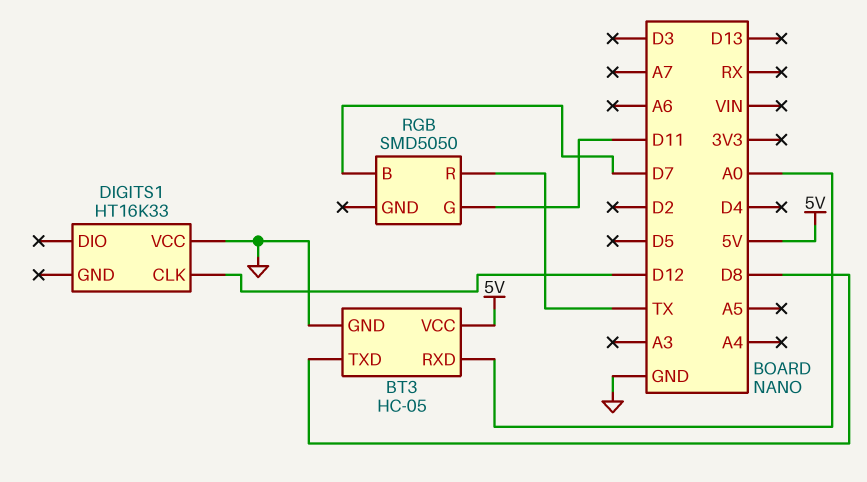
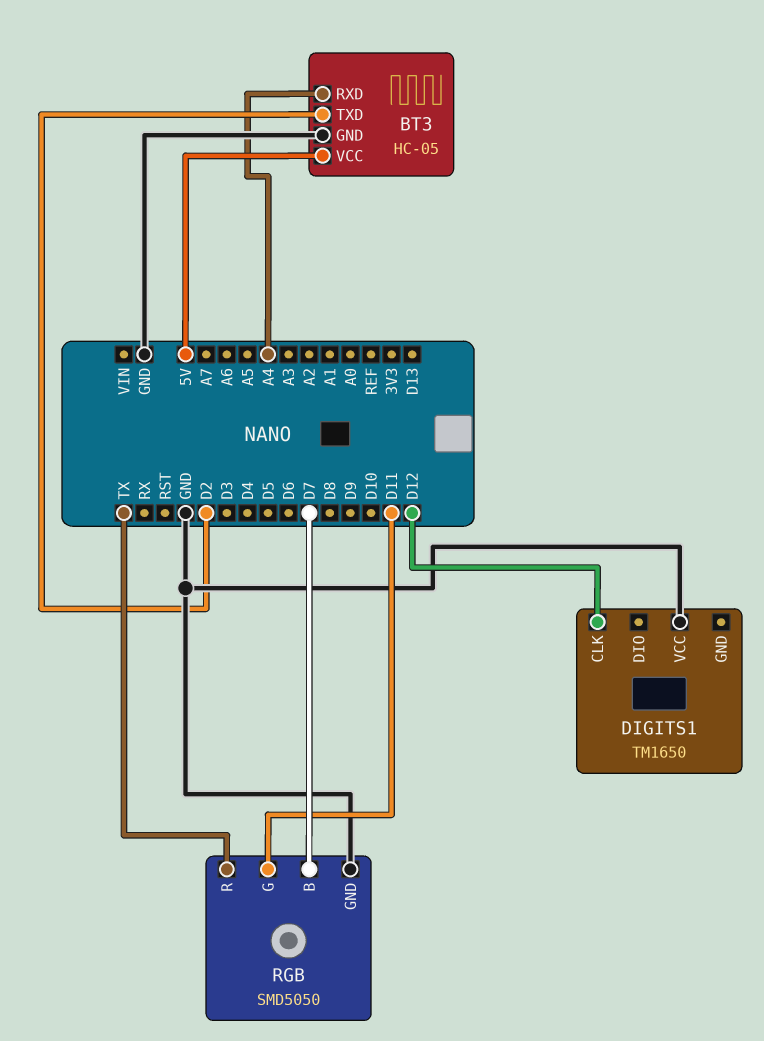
BT3 pin RXD: A0 -> A4
BT3 pin TXD: D8 -> D2
DIGITS1: HT16K33 -> TM1650
RGB pin GND: none -> GND

